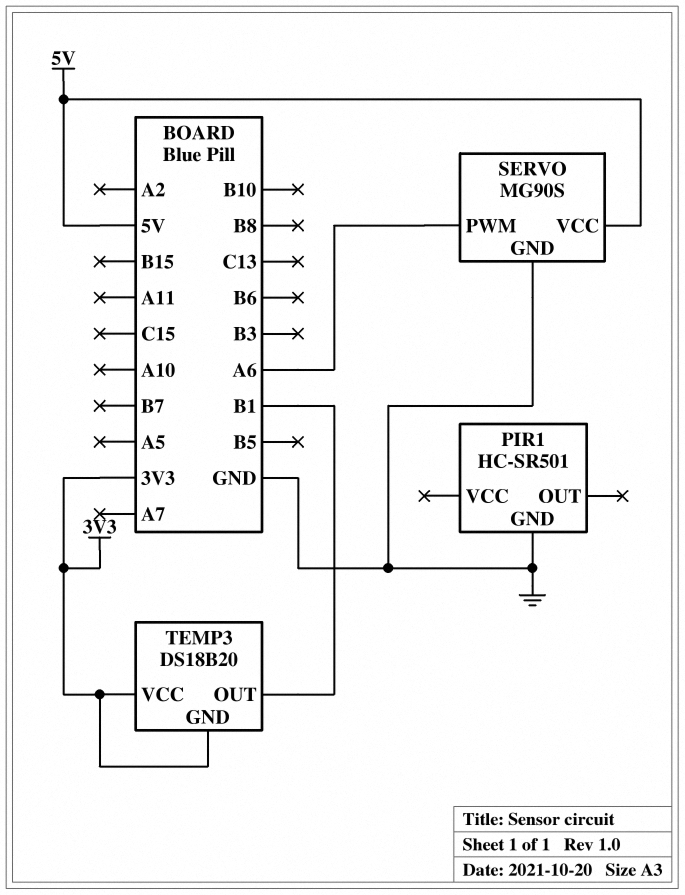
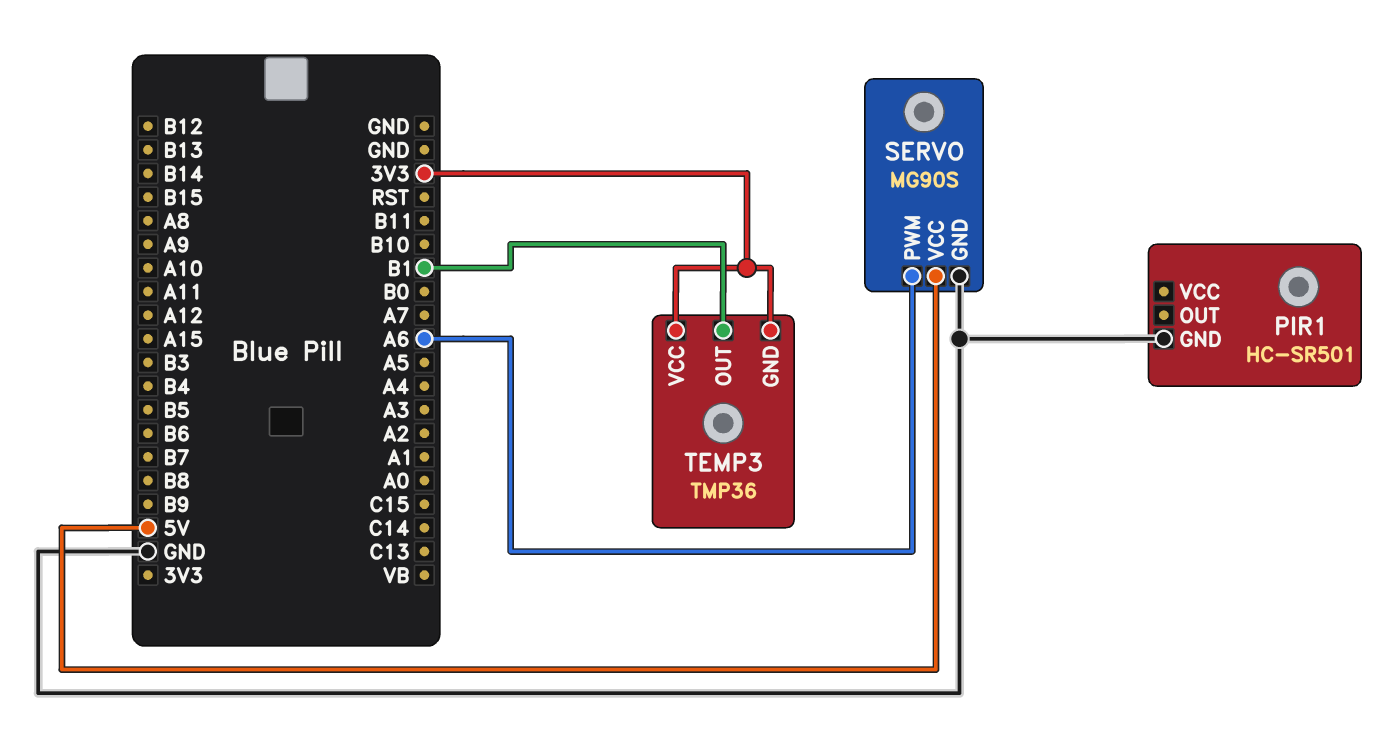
TEMP3: DS18B20 -> TMP36

